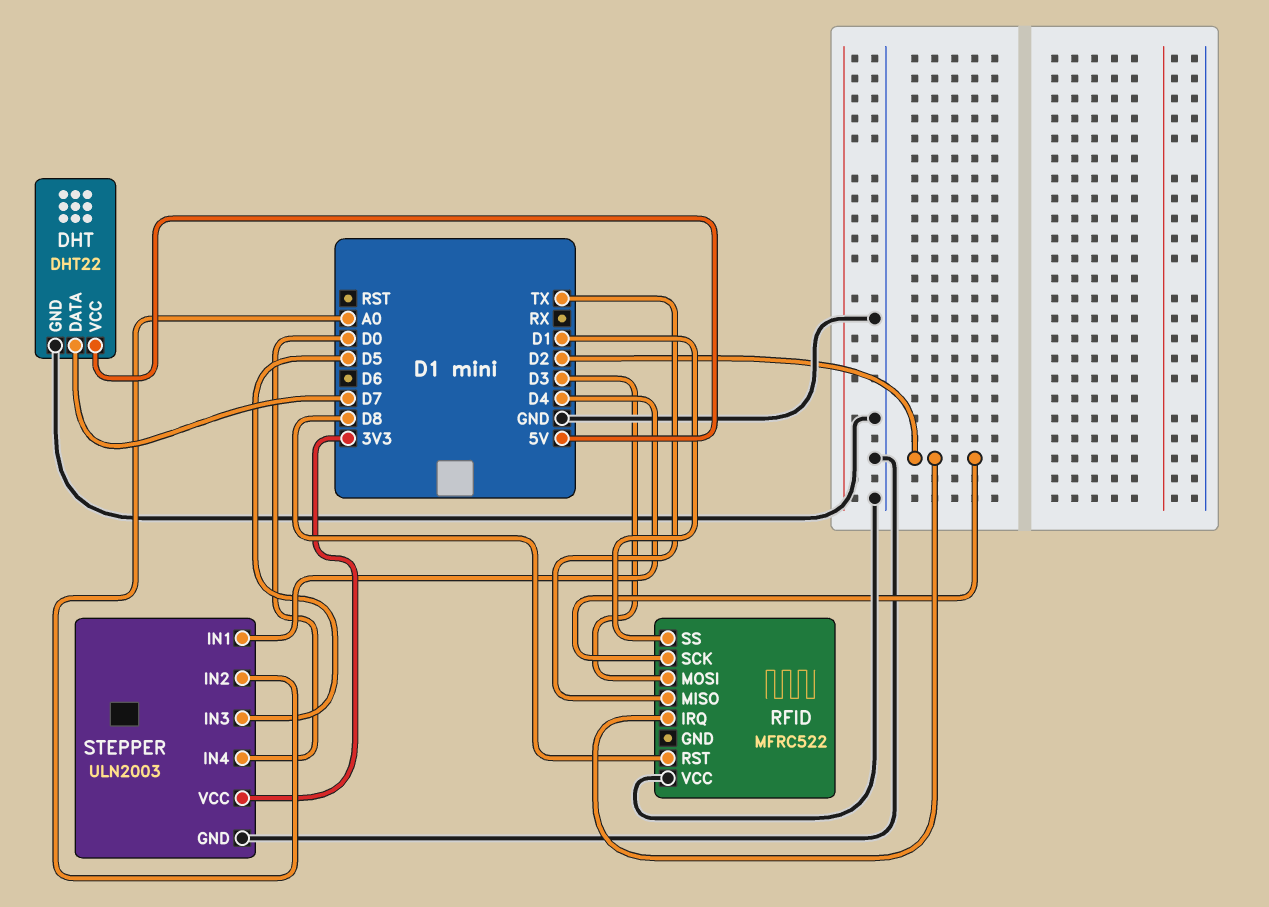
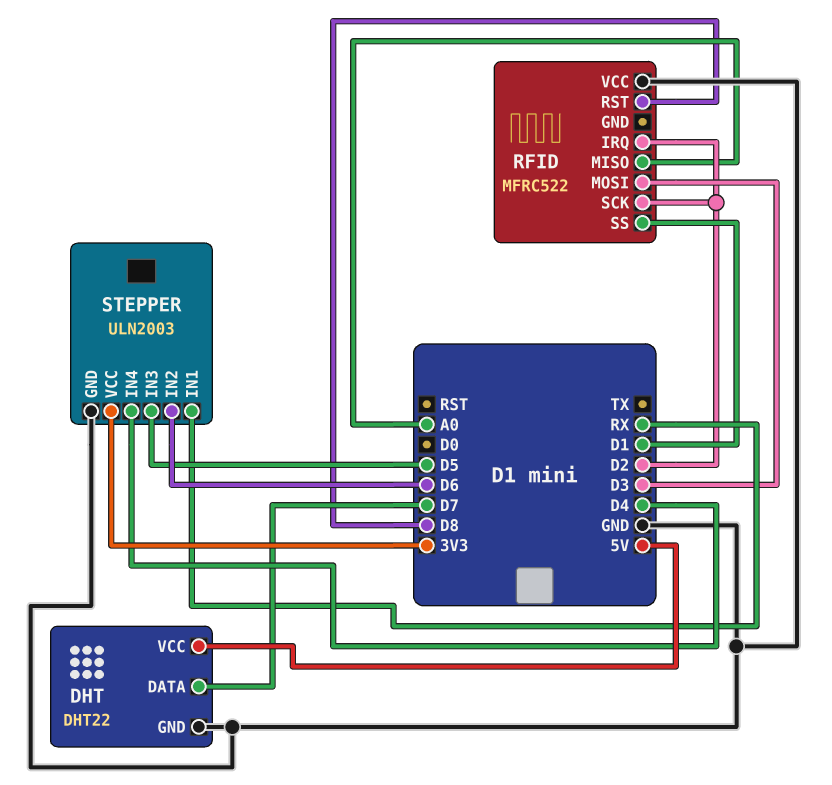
RFID pin MISO: TX -> A0
STEPPER pin IN1: D4 -> RX
STEPPER pin IN2: A0 -> D6
STEPPER pin IN4: D0 -> D4

